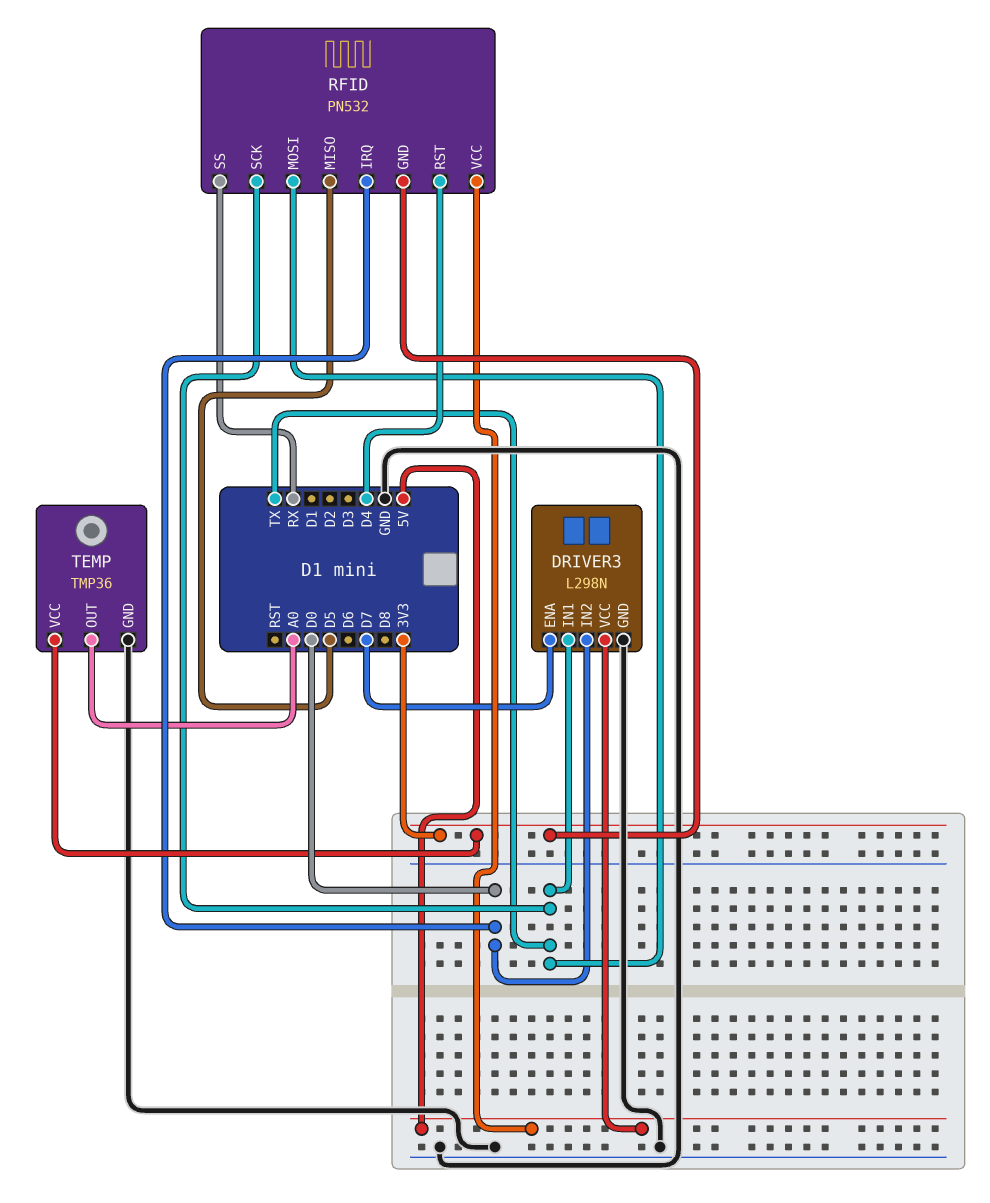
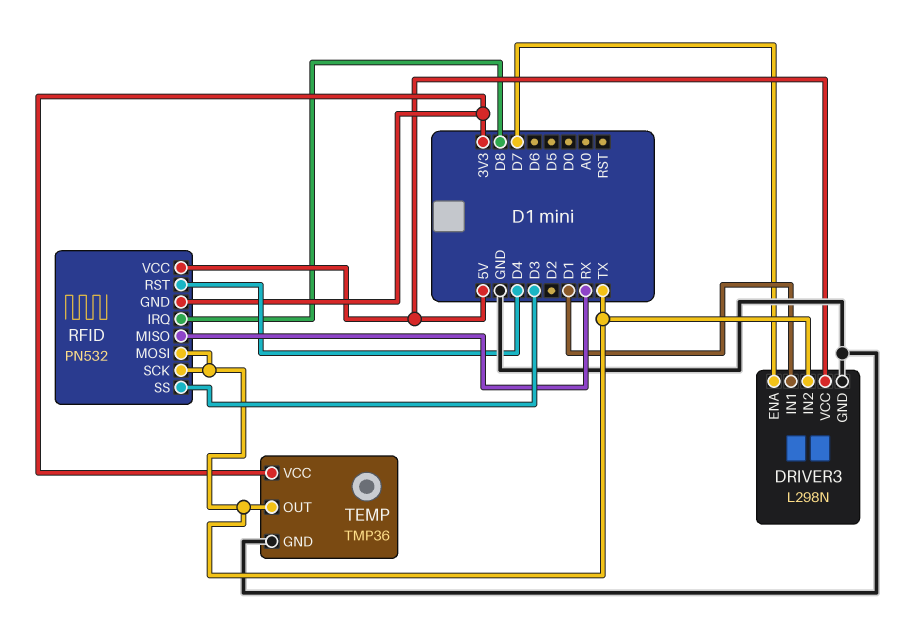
DRIVER3 pin IN1: TX -> D1
DRIVER3 pin IN2: D0 -> TX
RFID pin IRQ: D0 -> D8
RFID pin MISO: D5 -> RX
RFID pin SS: RX -> D3
TEMP pin OUT: A0 -> TX

